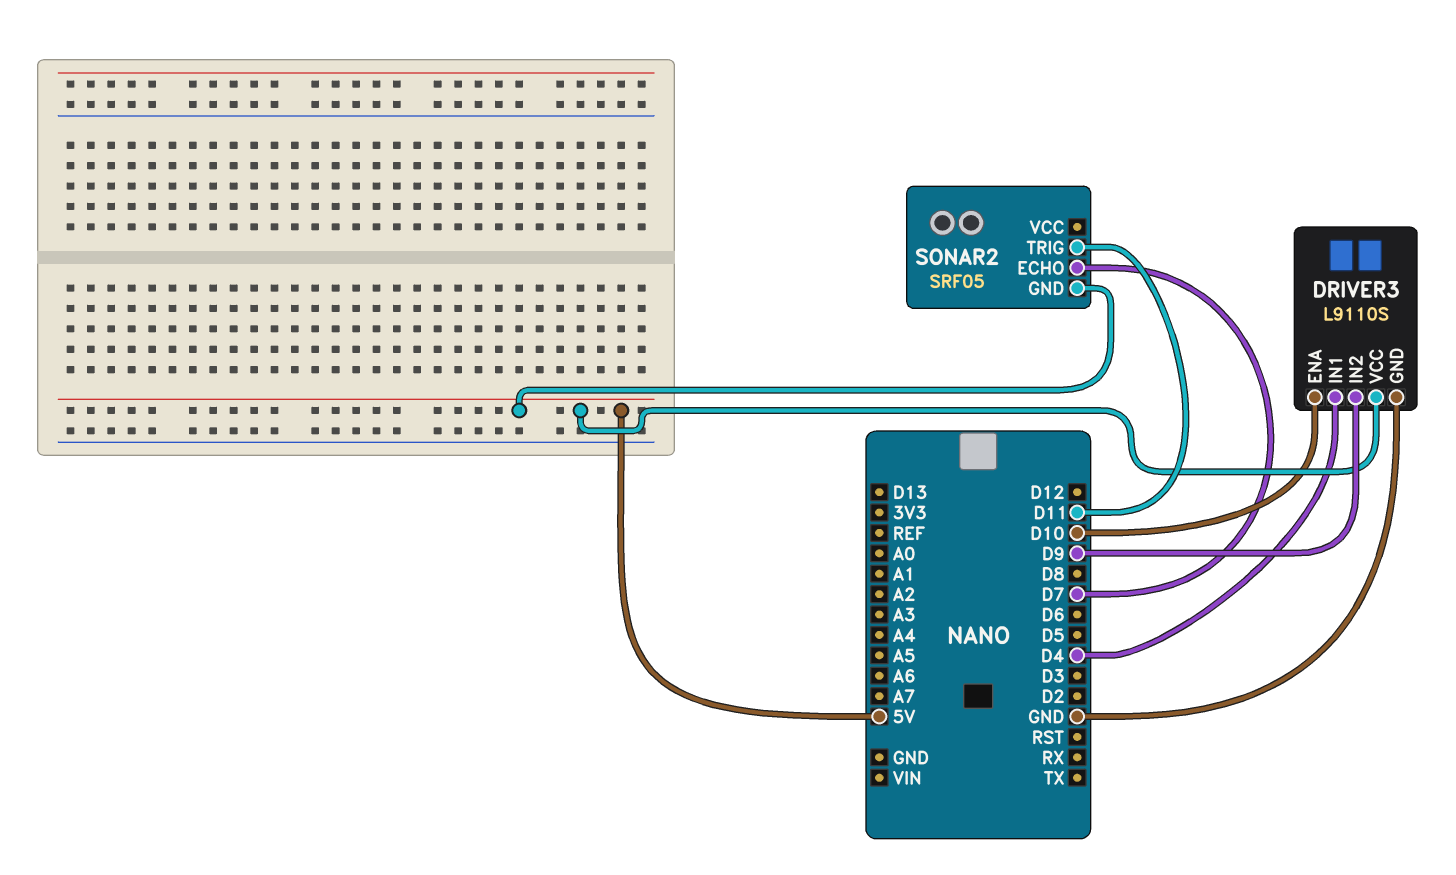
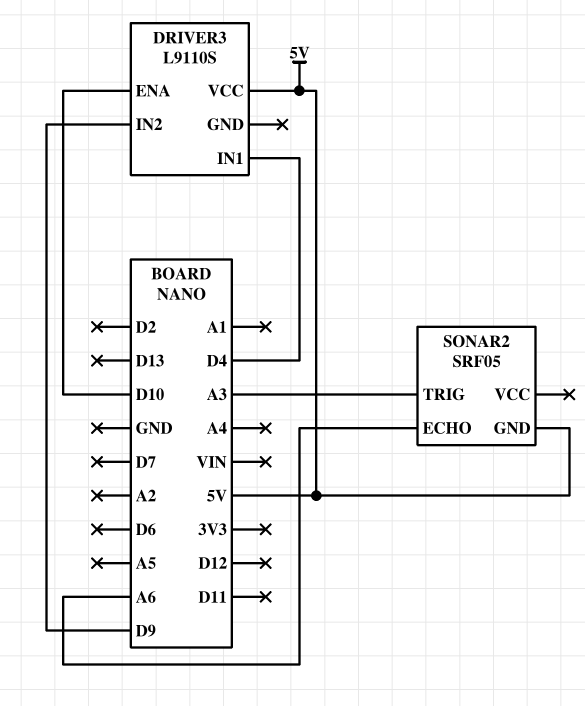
DRIVER3 pin GND: GND -> none
SONAR2 pin ECHO: D7 -> A6
SONAR2 pin TRIG: D11 -> A3

